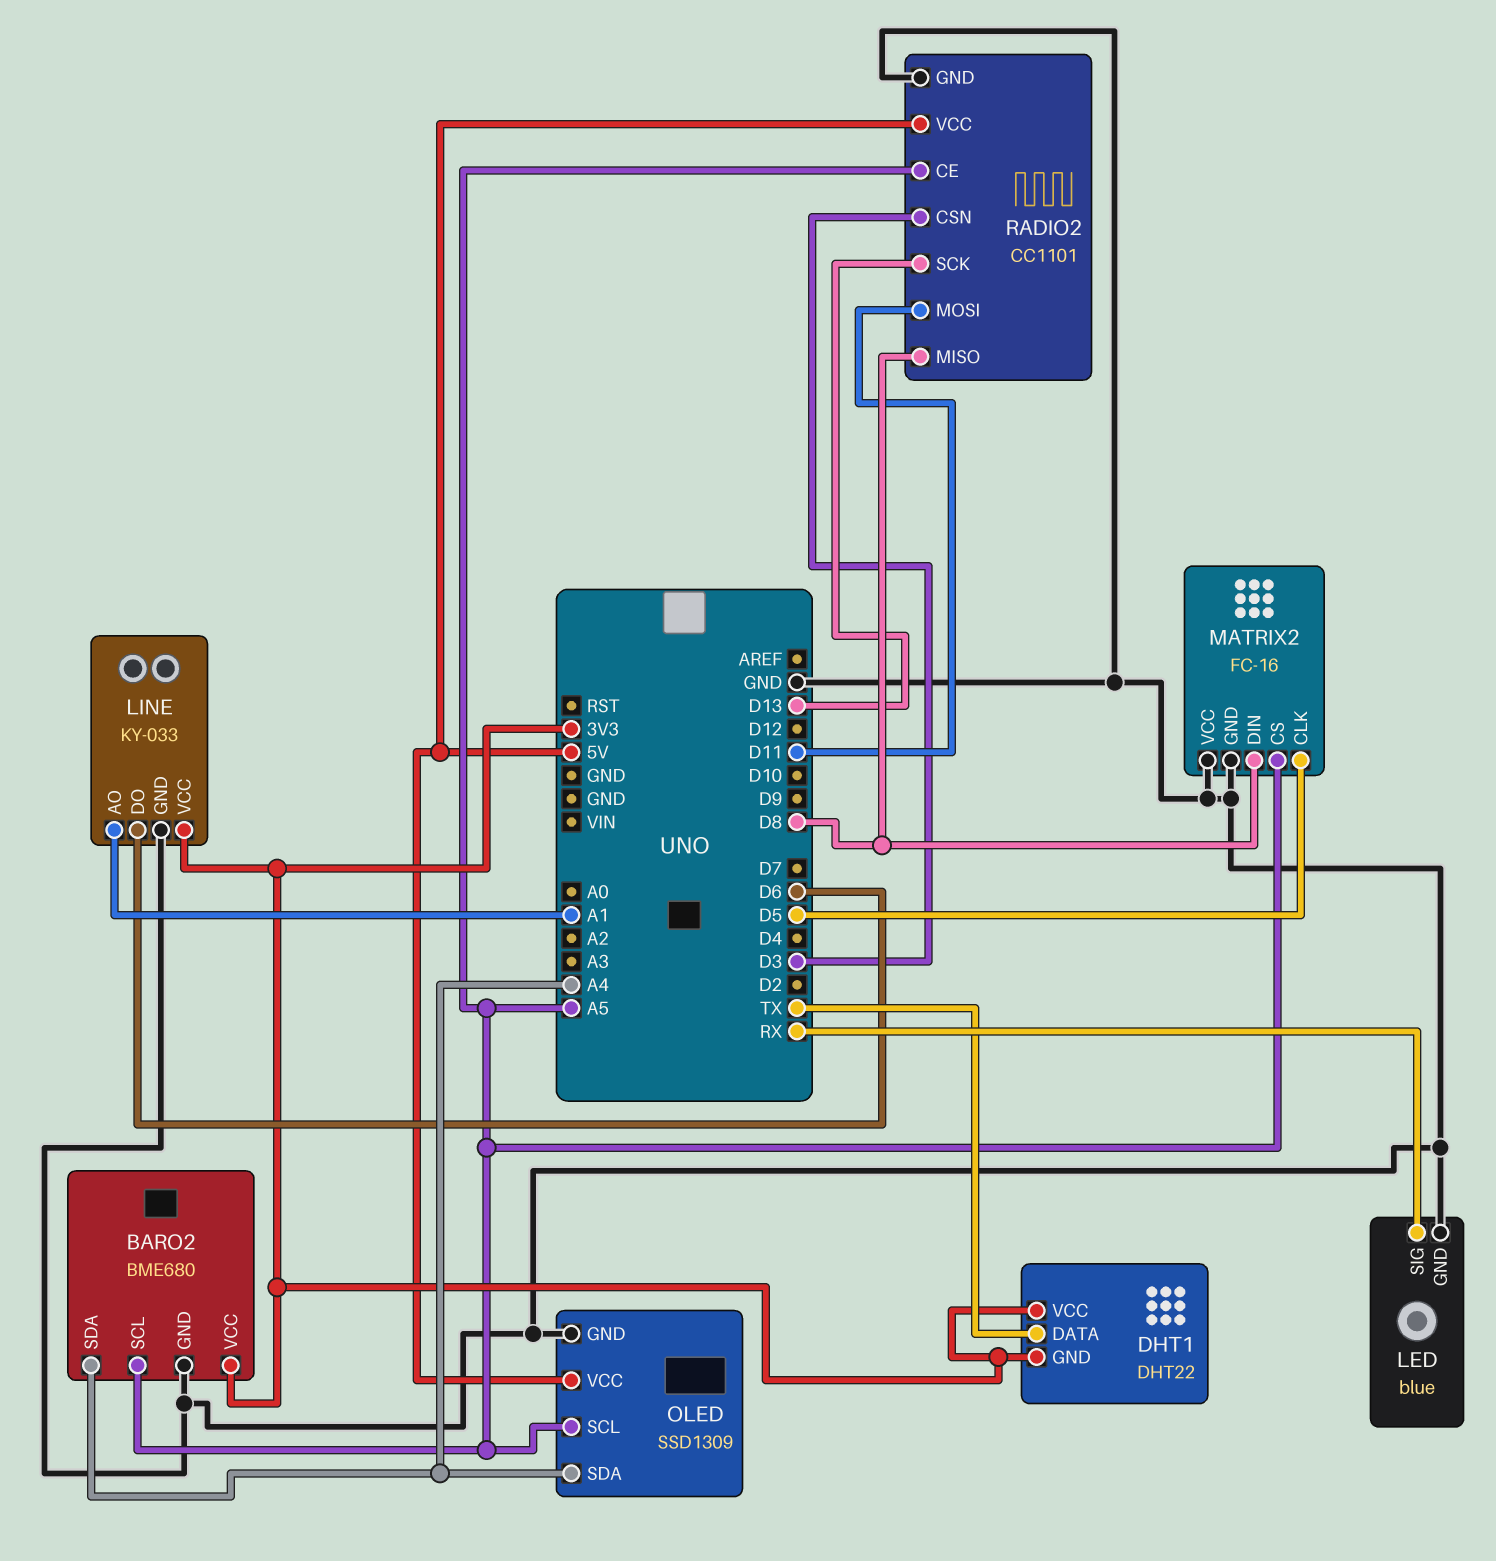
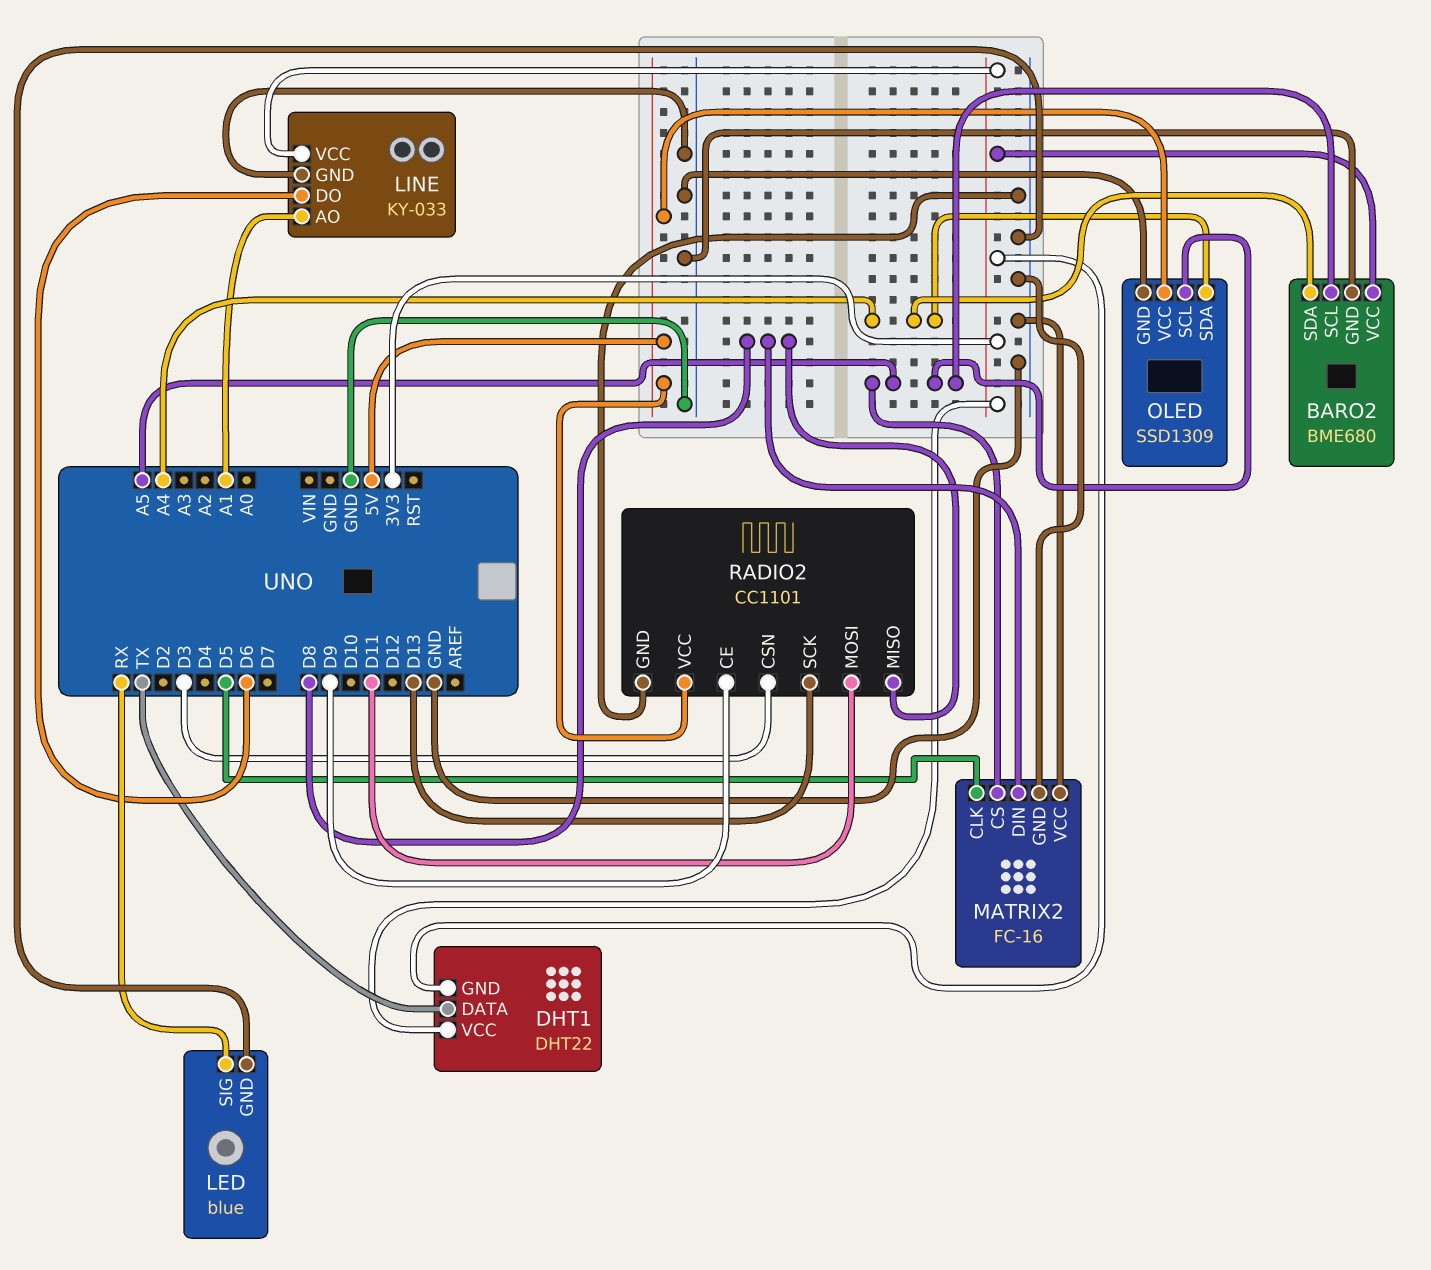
RADIO2 pin CE: A5 -> D9

